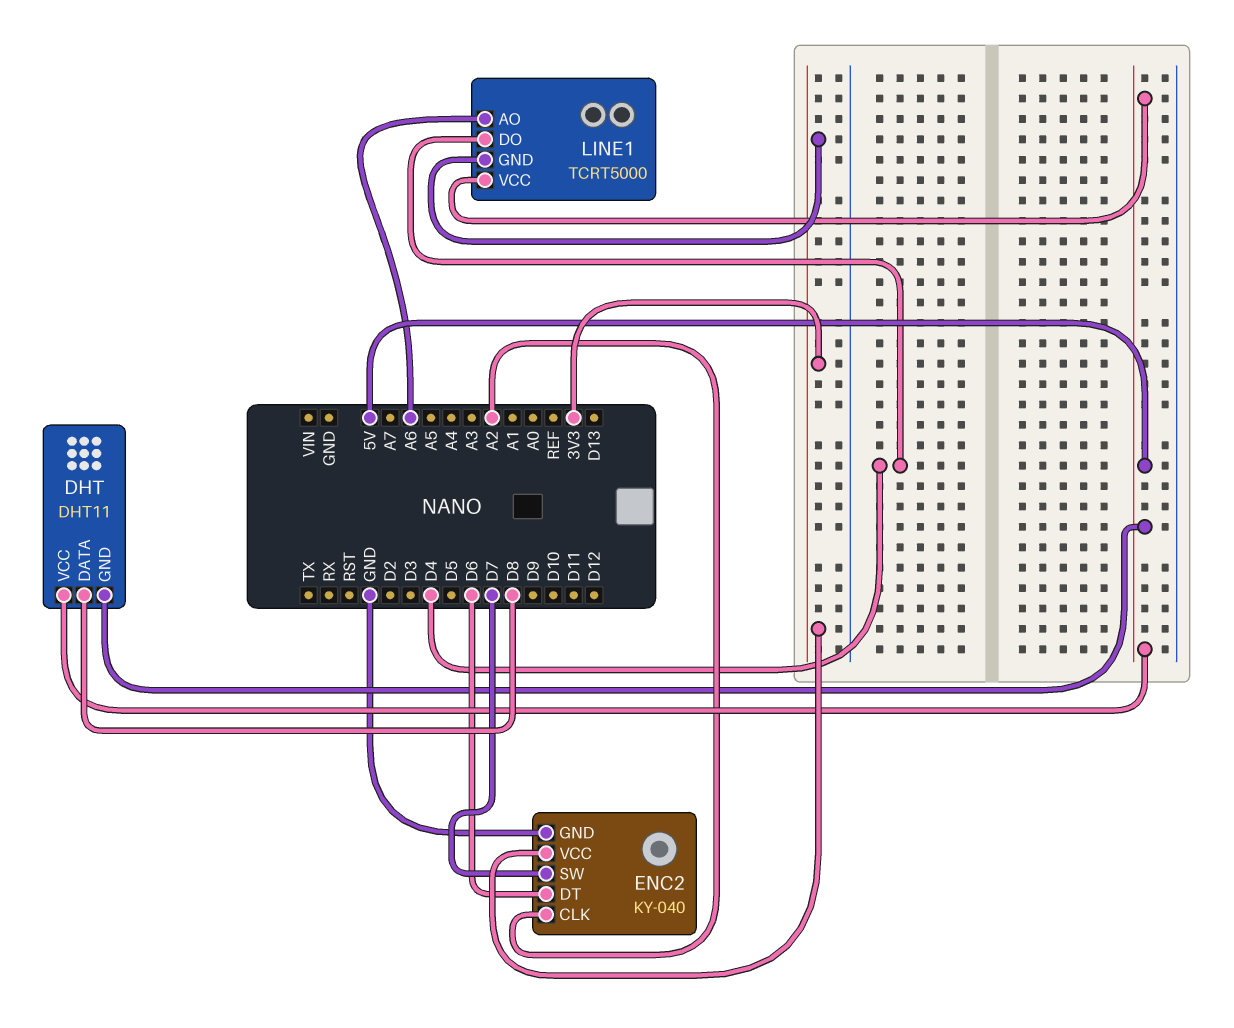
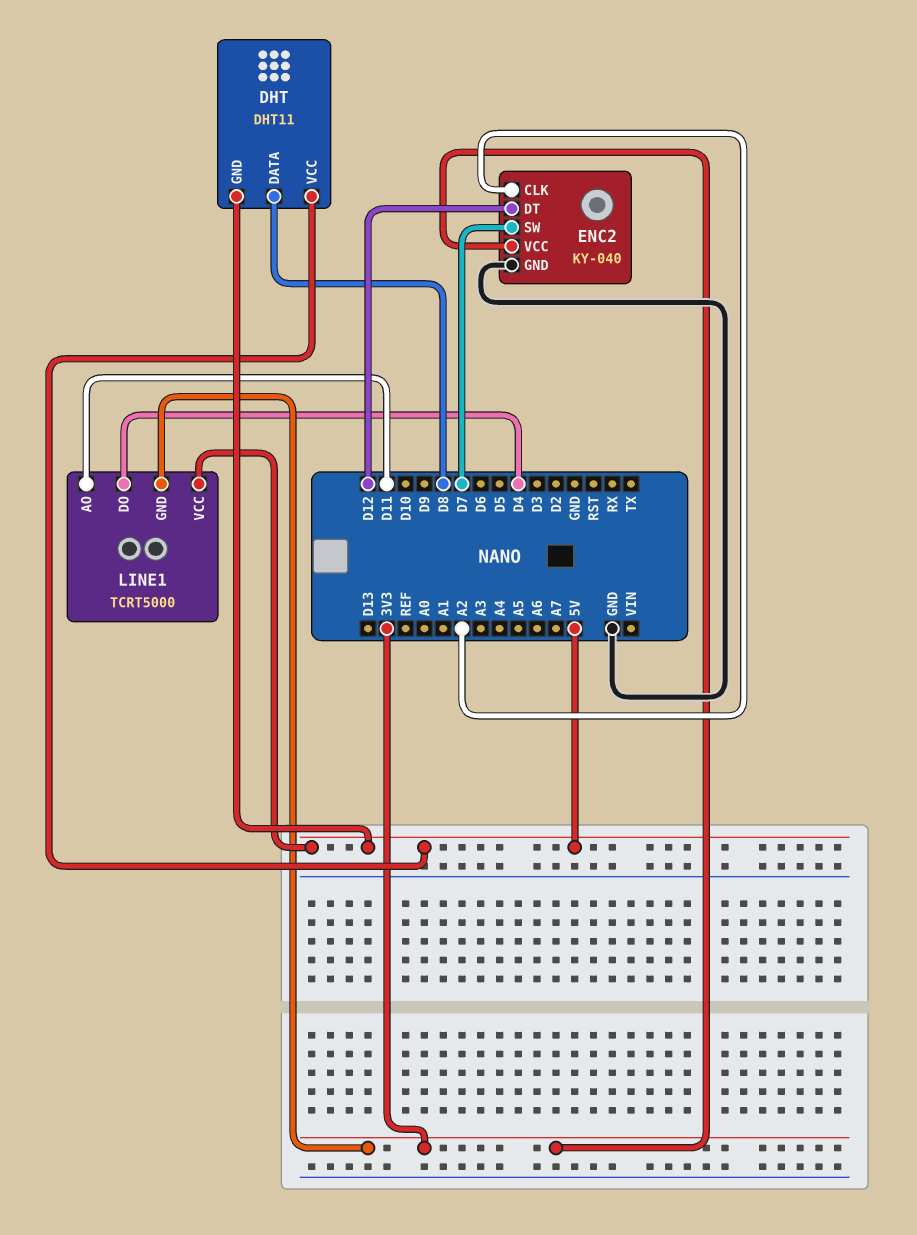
ENC2 pin DT: D6 -> D12
LINE1 pin AO: A6 -> D11

